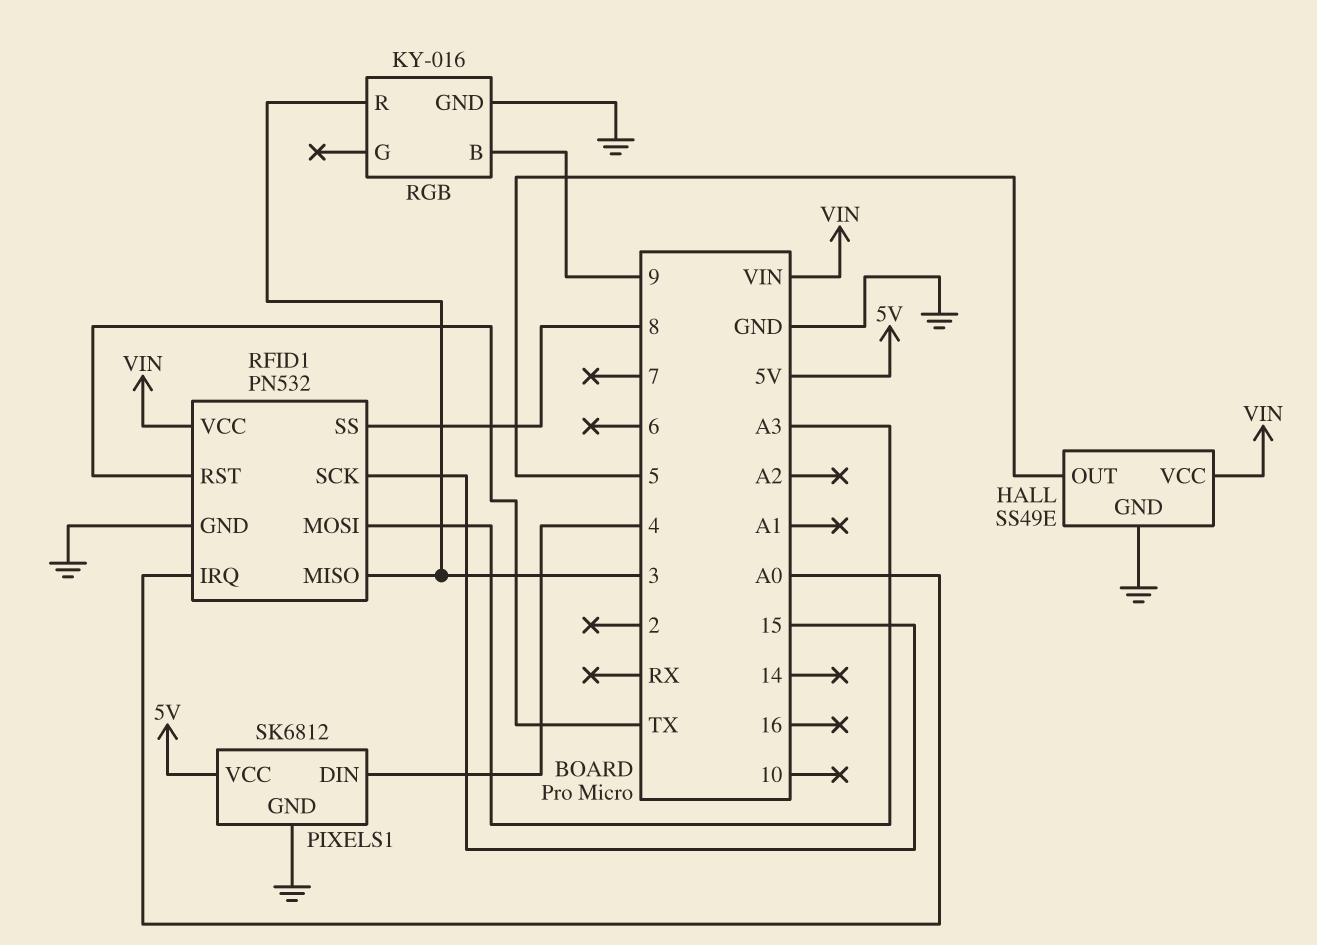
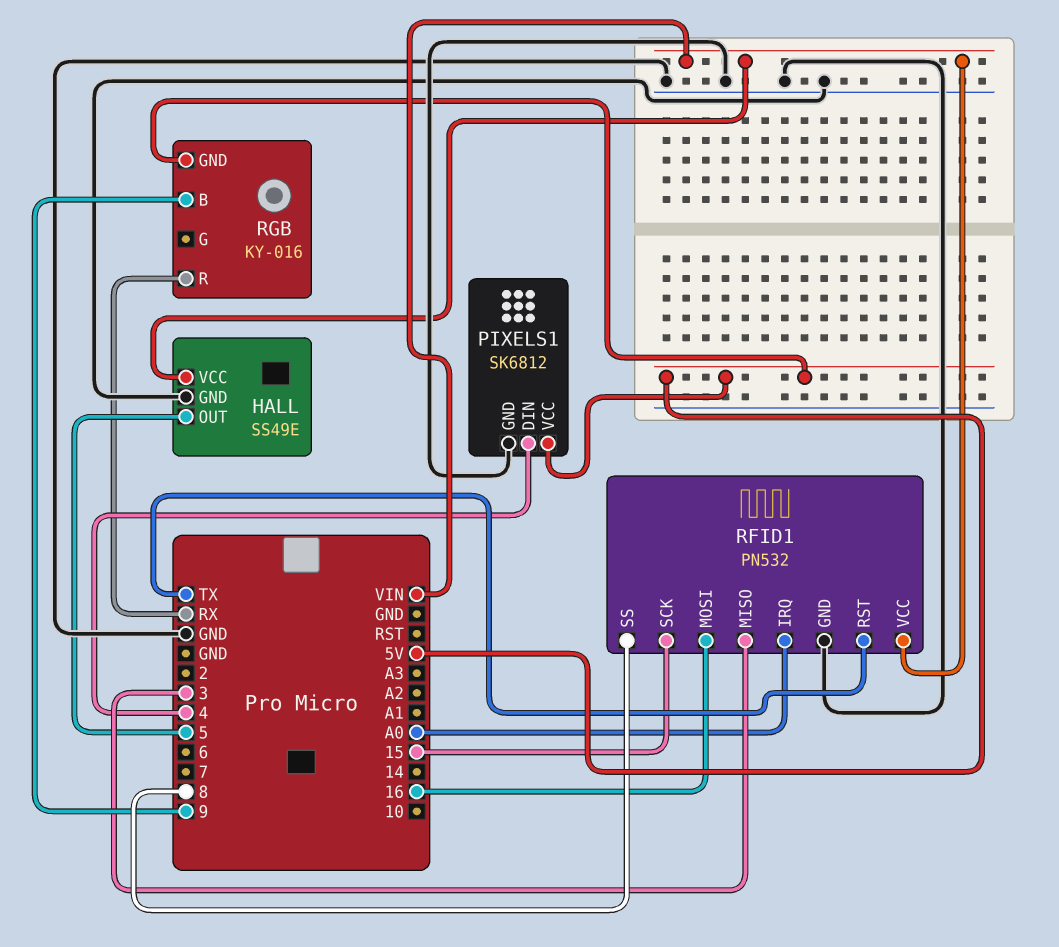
RFID1 pin MOSI: A3 -> 16
RGB pin GND: GND -> 5V
RGB pin R: 3 -> RX

